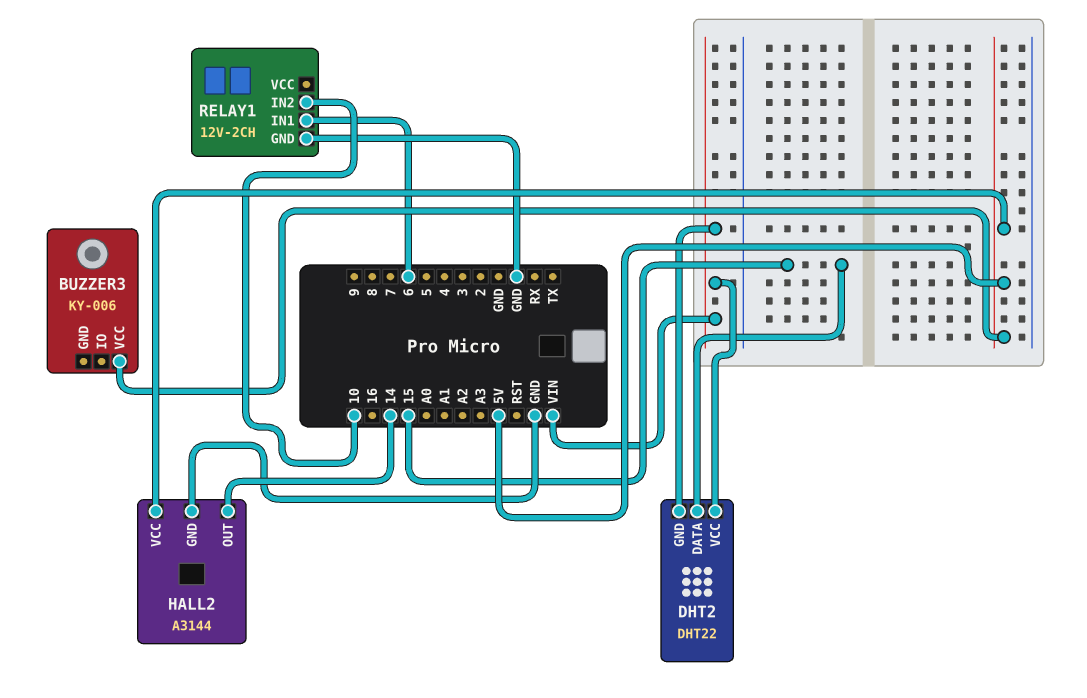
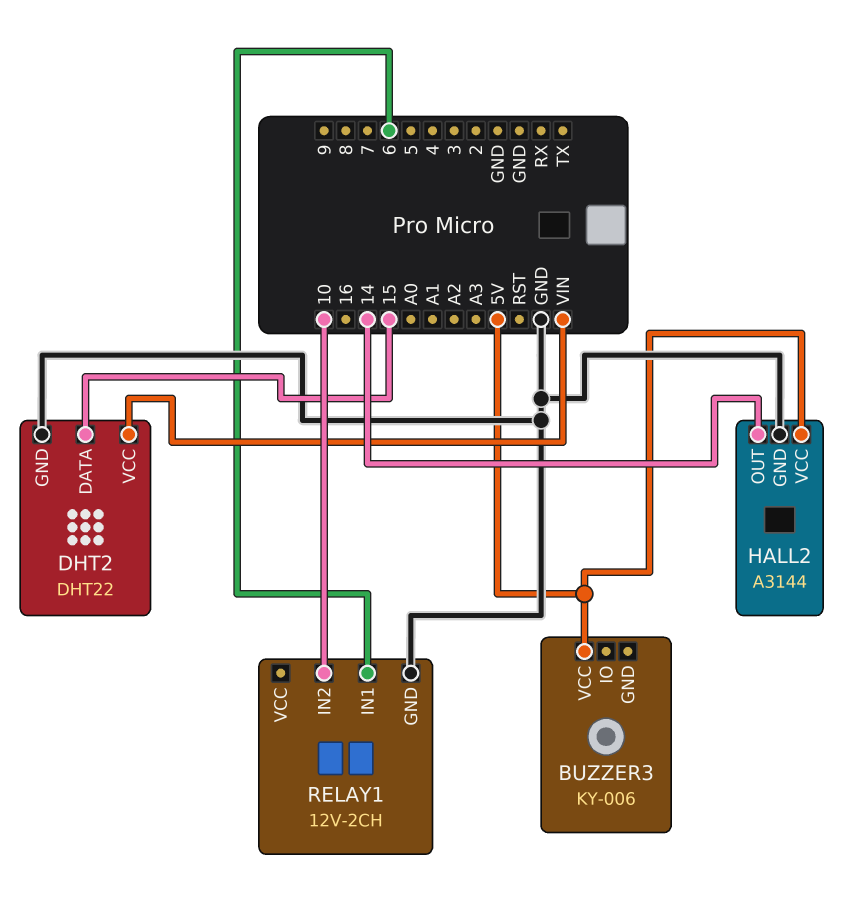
DHT2 pin GND: VIN -> GND

